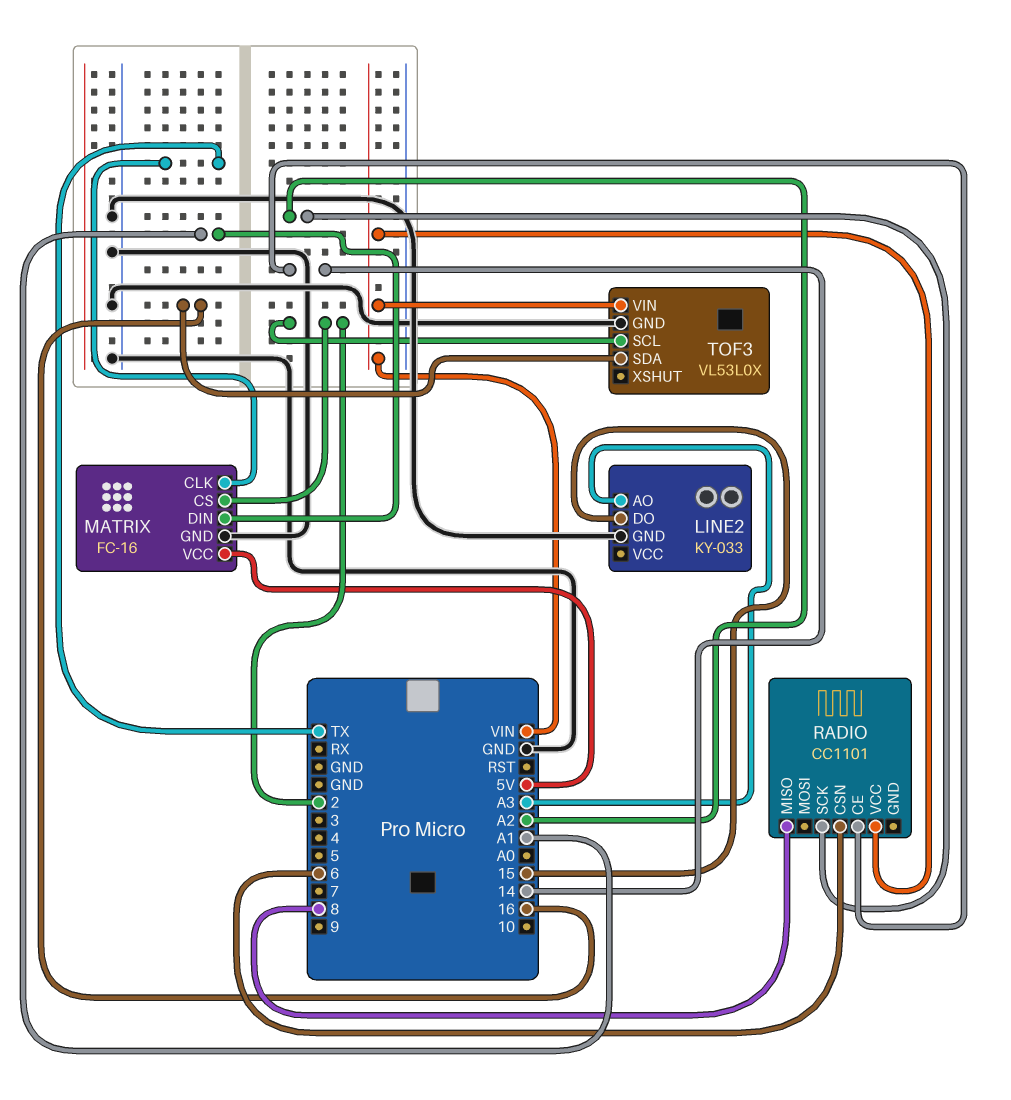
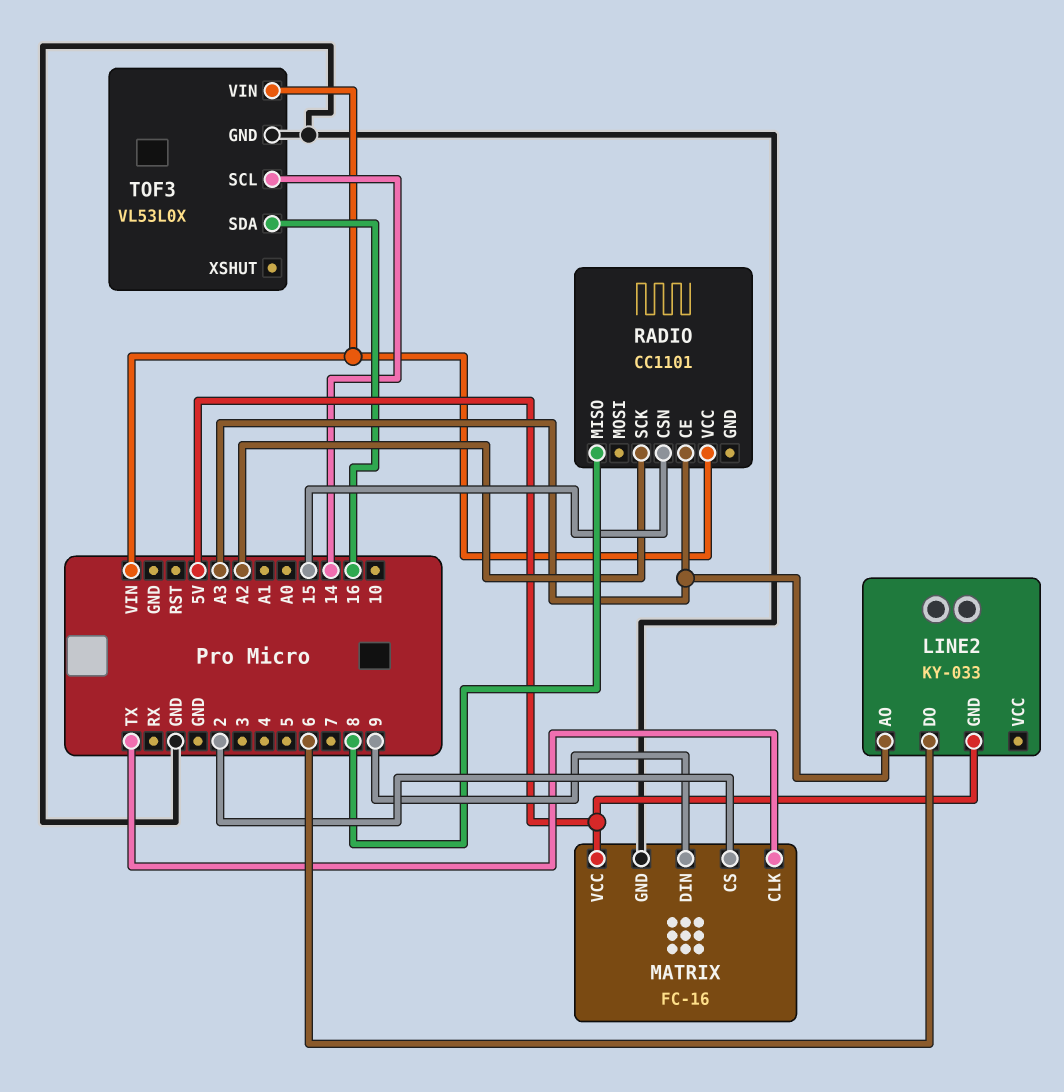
LINE2 pin DO: 15 -> 6
LINE2 pin GND: GND -> 5V
MATRIX pin DIN: A1 -> 9
RADIO pin CE: 14 -> A3
RADIO pin CSN: 6 -> 15
TOF3 pin SCL: 2 -> 14

